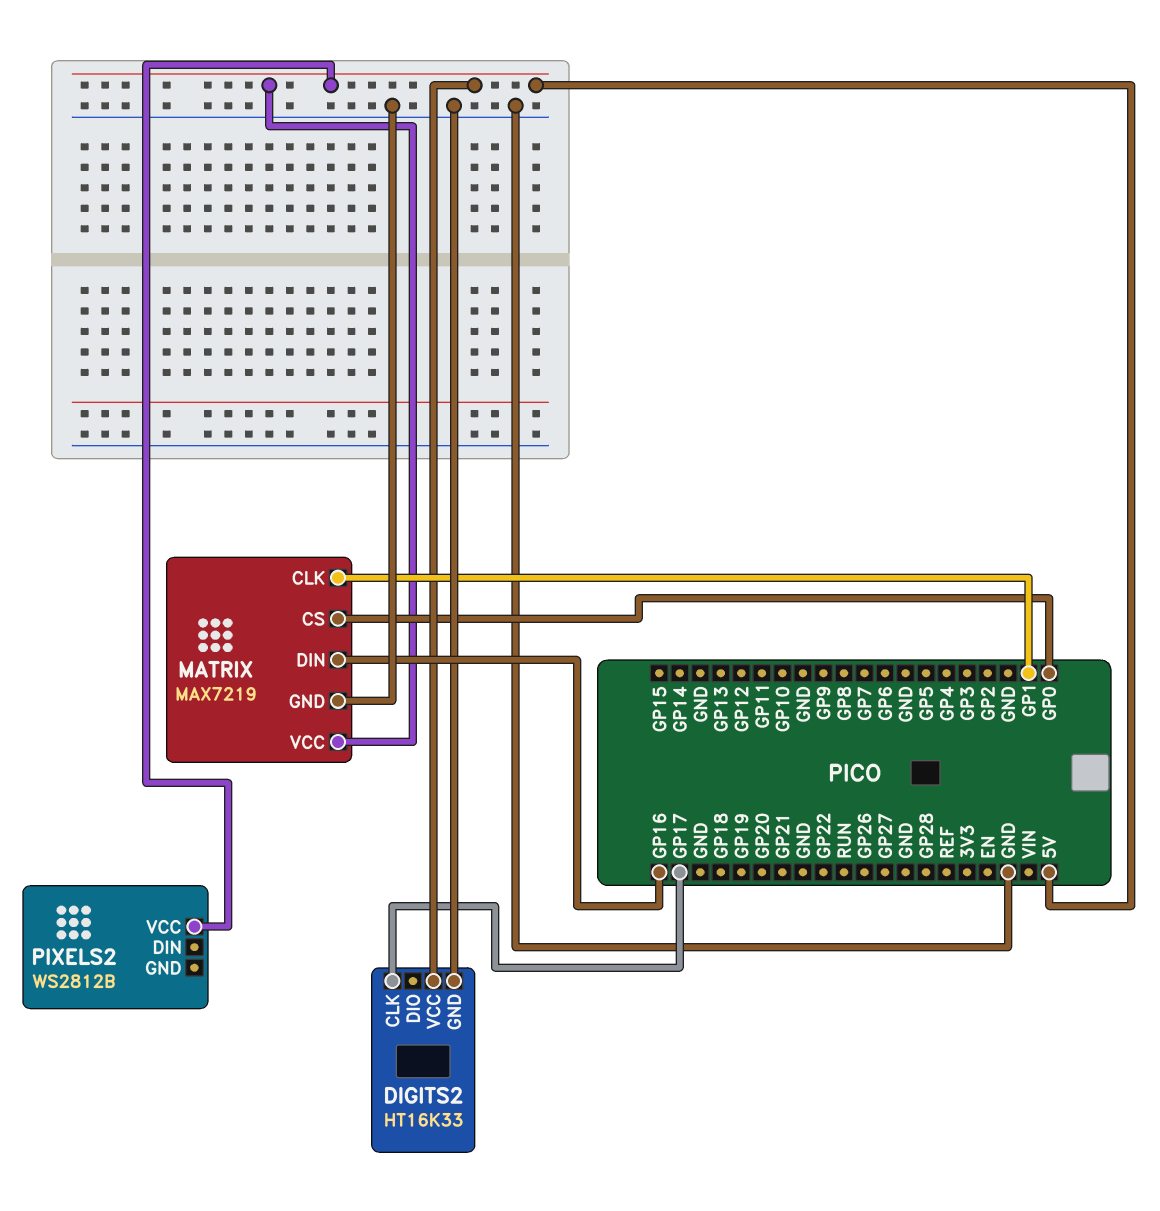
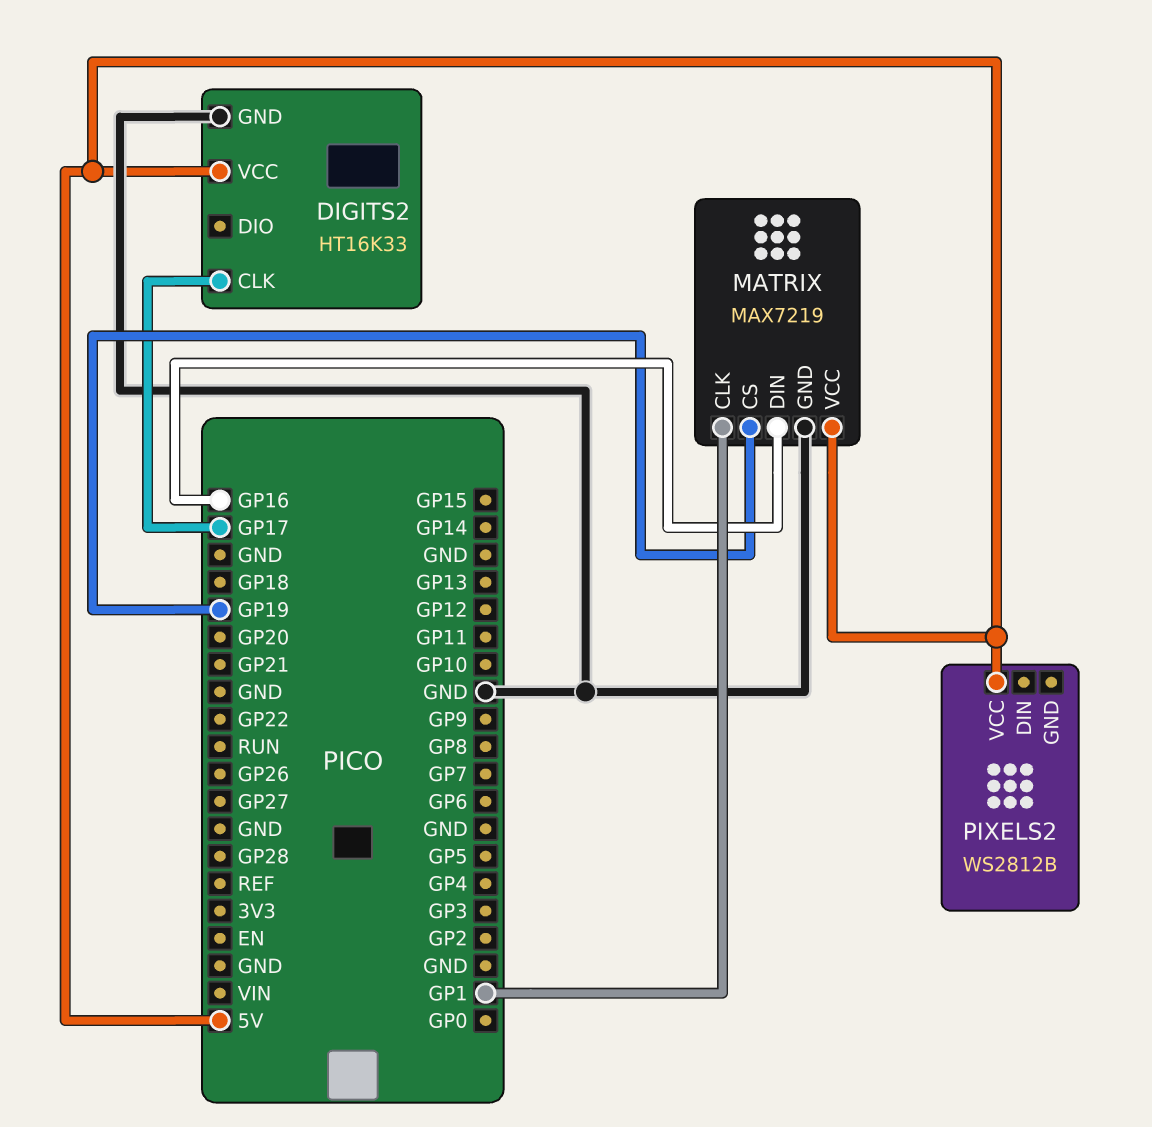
MATRIX pin CS: GP0 -> GP19

